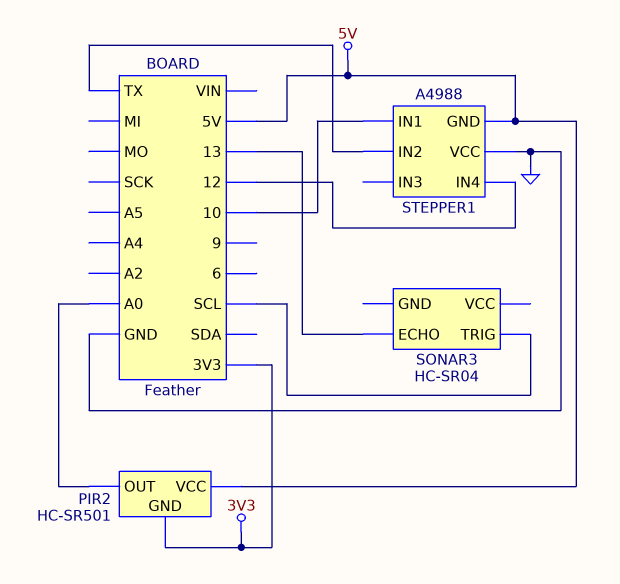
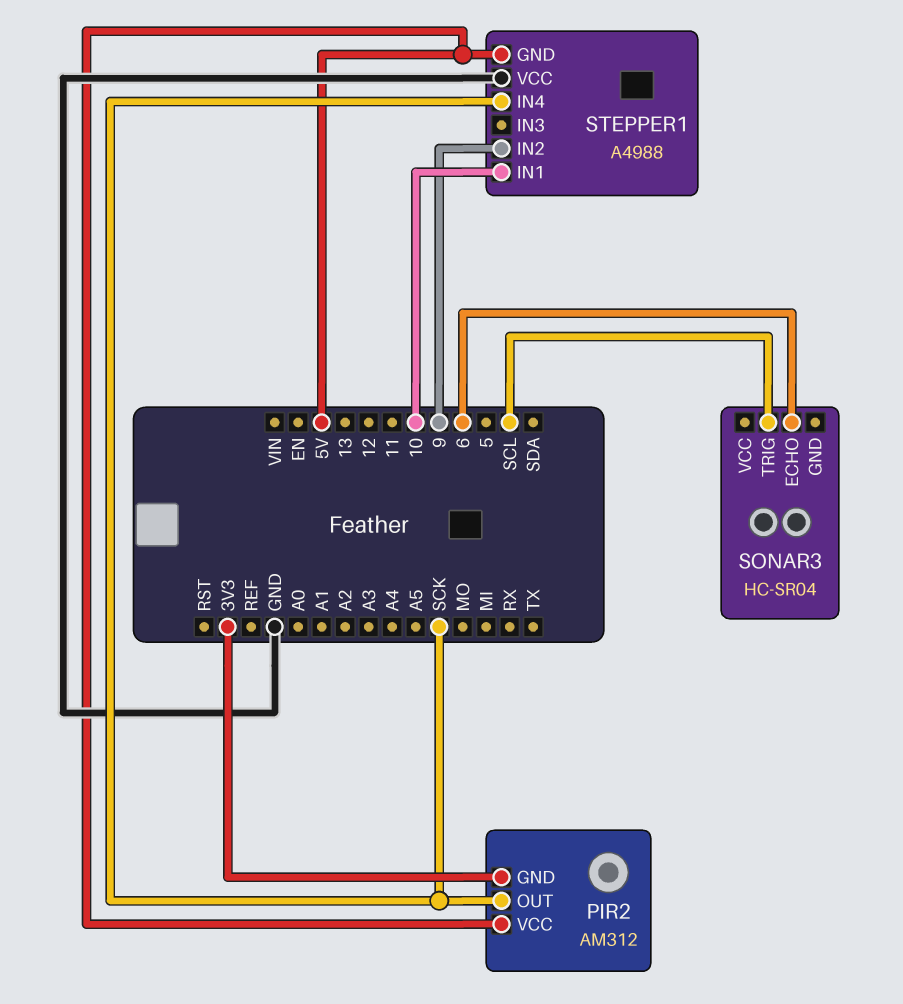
PIR2: HC-SR501 -> AM312
PIR2 pin OUT: A0 -> SCK
SONAR3 pin ECHO: 13 -> 6
STEPPER1 pin IN2: TX -> 9
STEPPER1 pin IN4: 12 -> SCK

